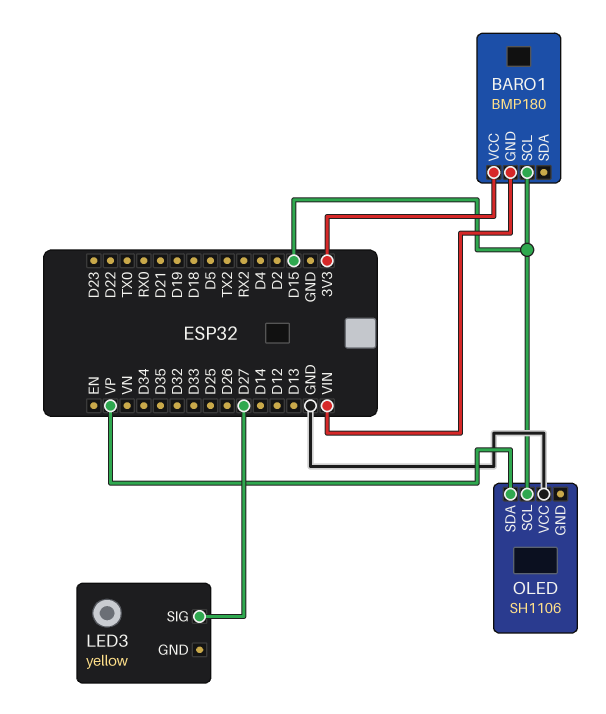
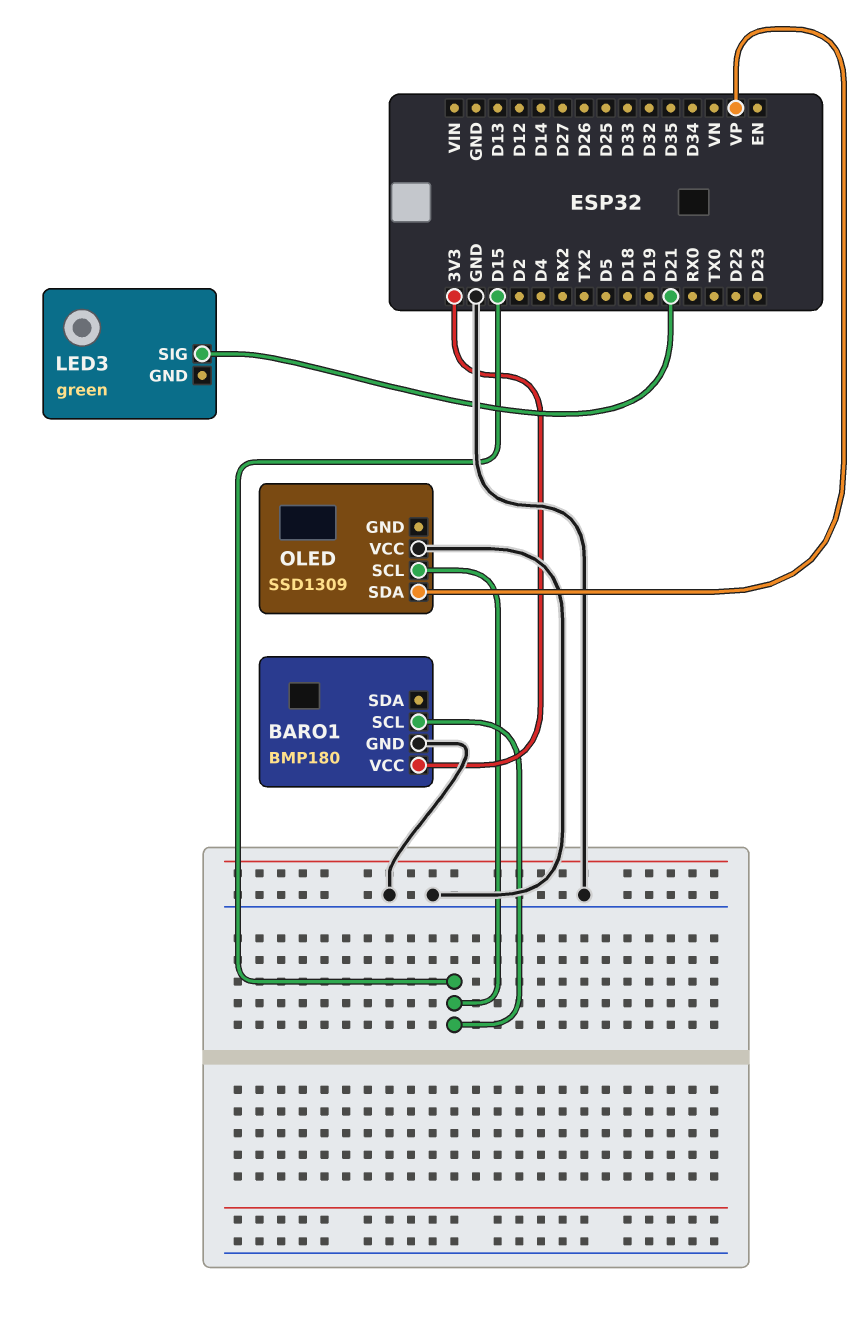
BARO1 pin GND: VIN -> GND
LED3: yellow -> green
LED3 pin SIG: D27 -> D21
OLED: SH1106 -> SSD1309

